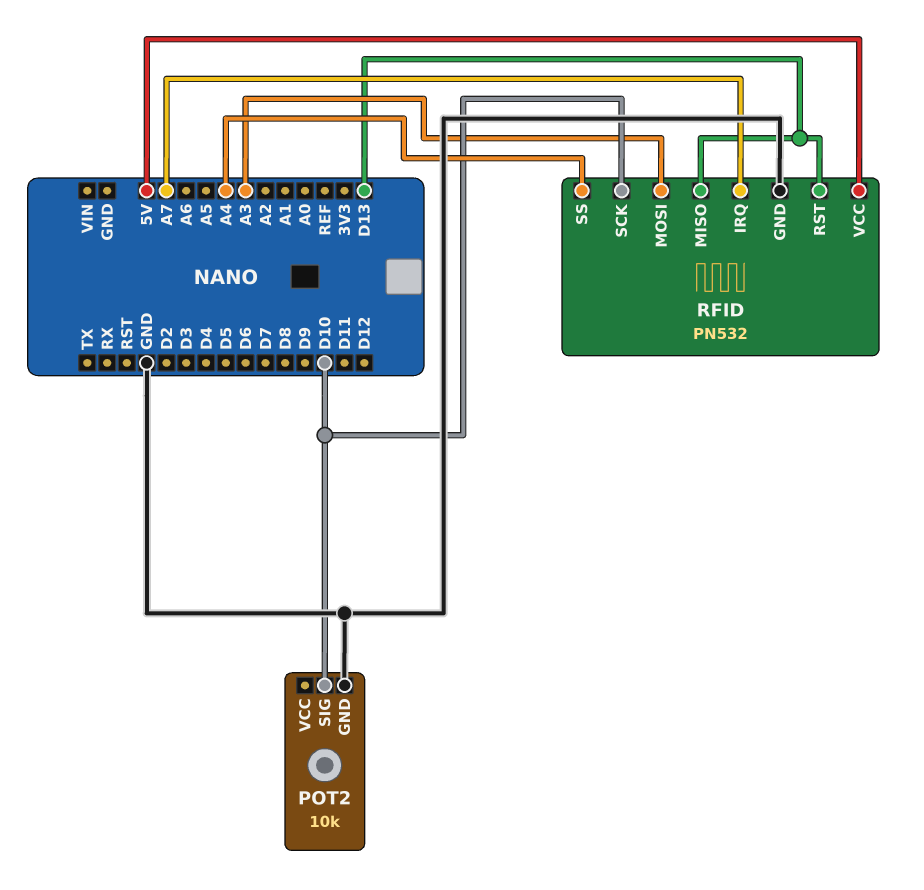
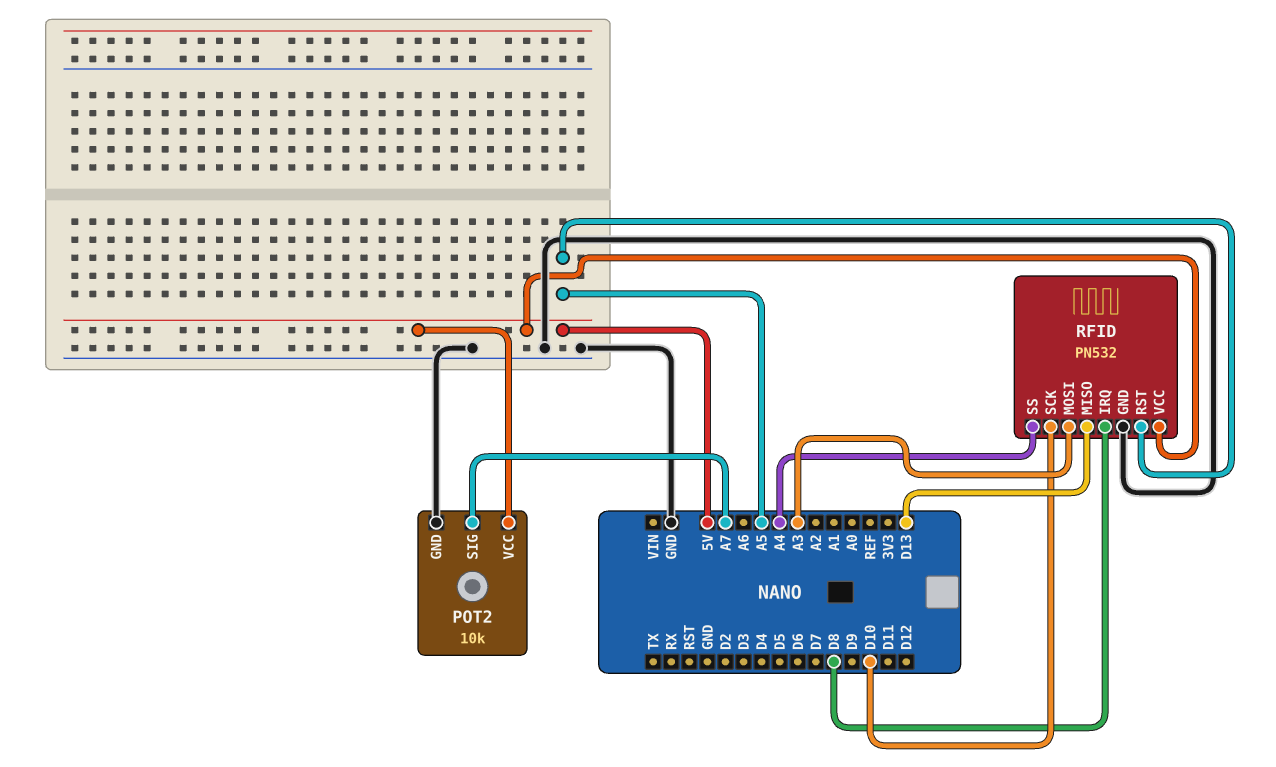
POT2 pin SIG: D10 -> A7
POT2 pin VCC: none -> 5V
RFID pin IRQ: A7 -> D8
RFID pin RST: D13 -> A5

